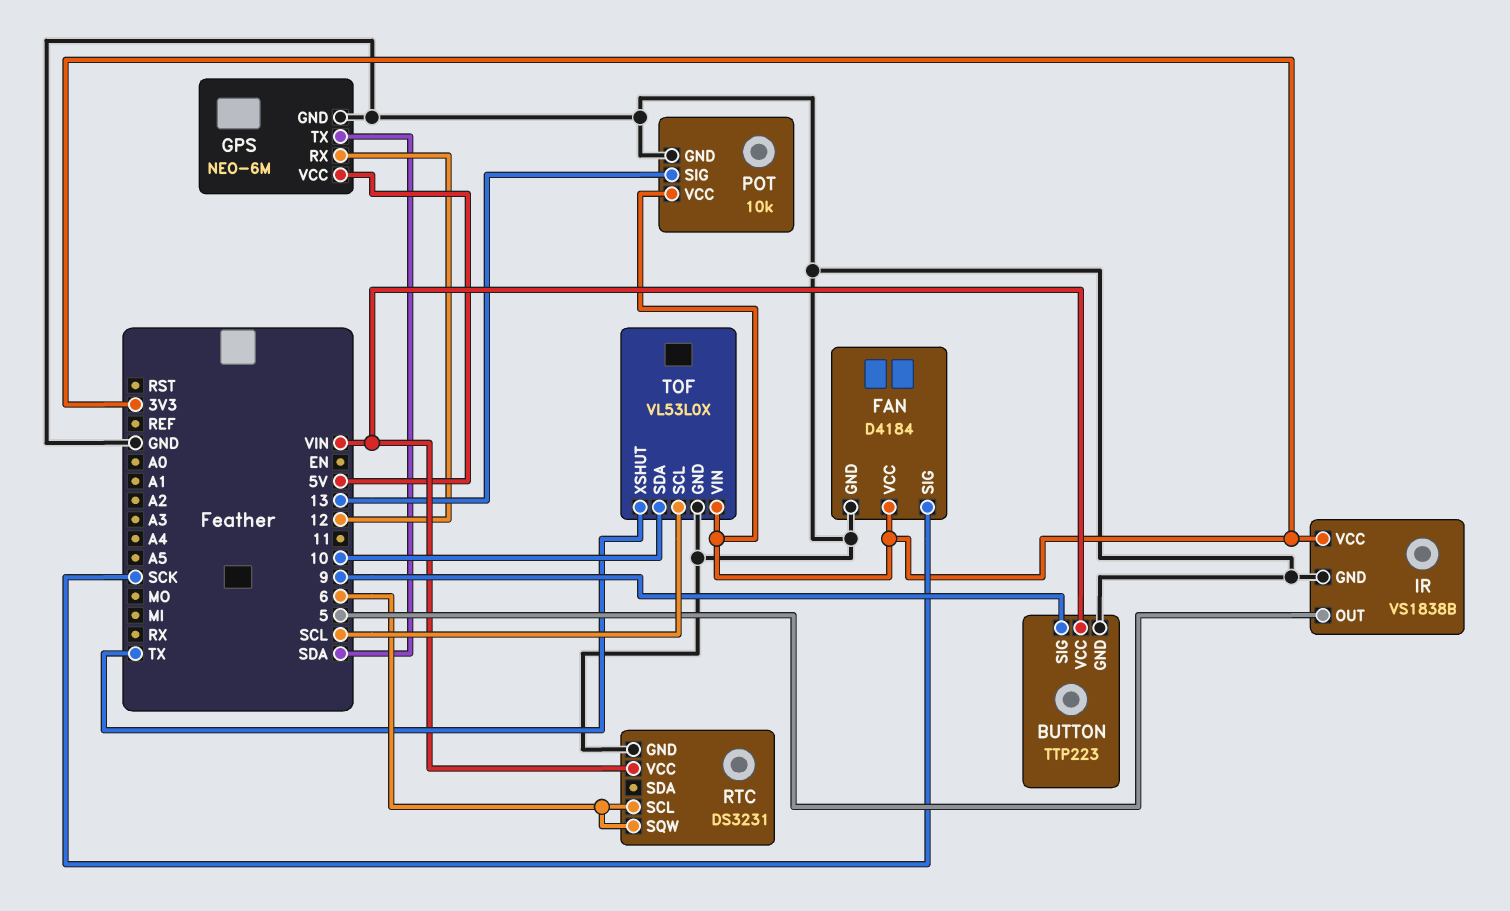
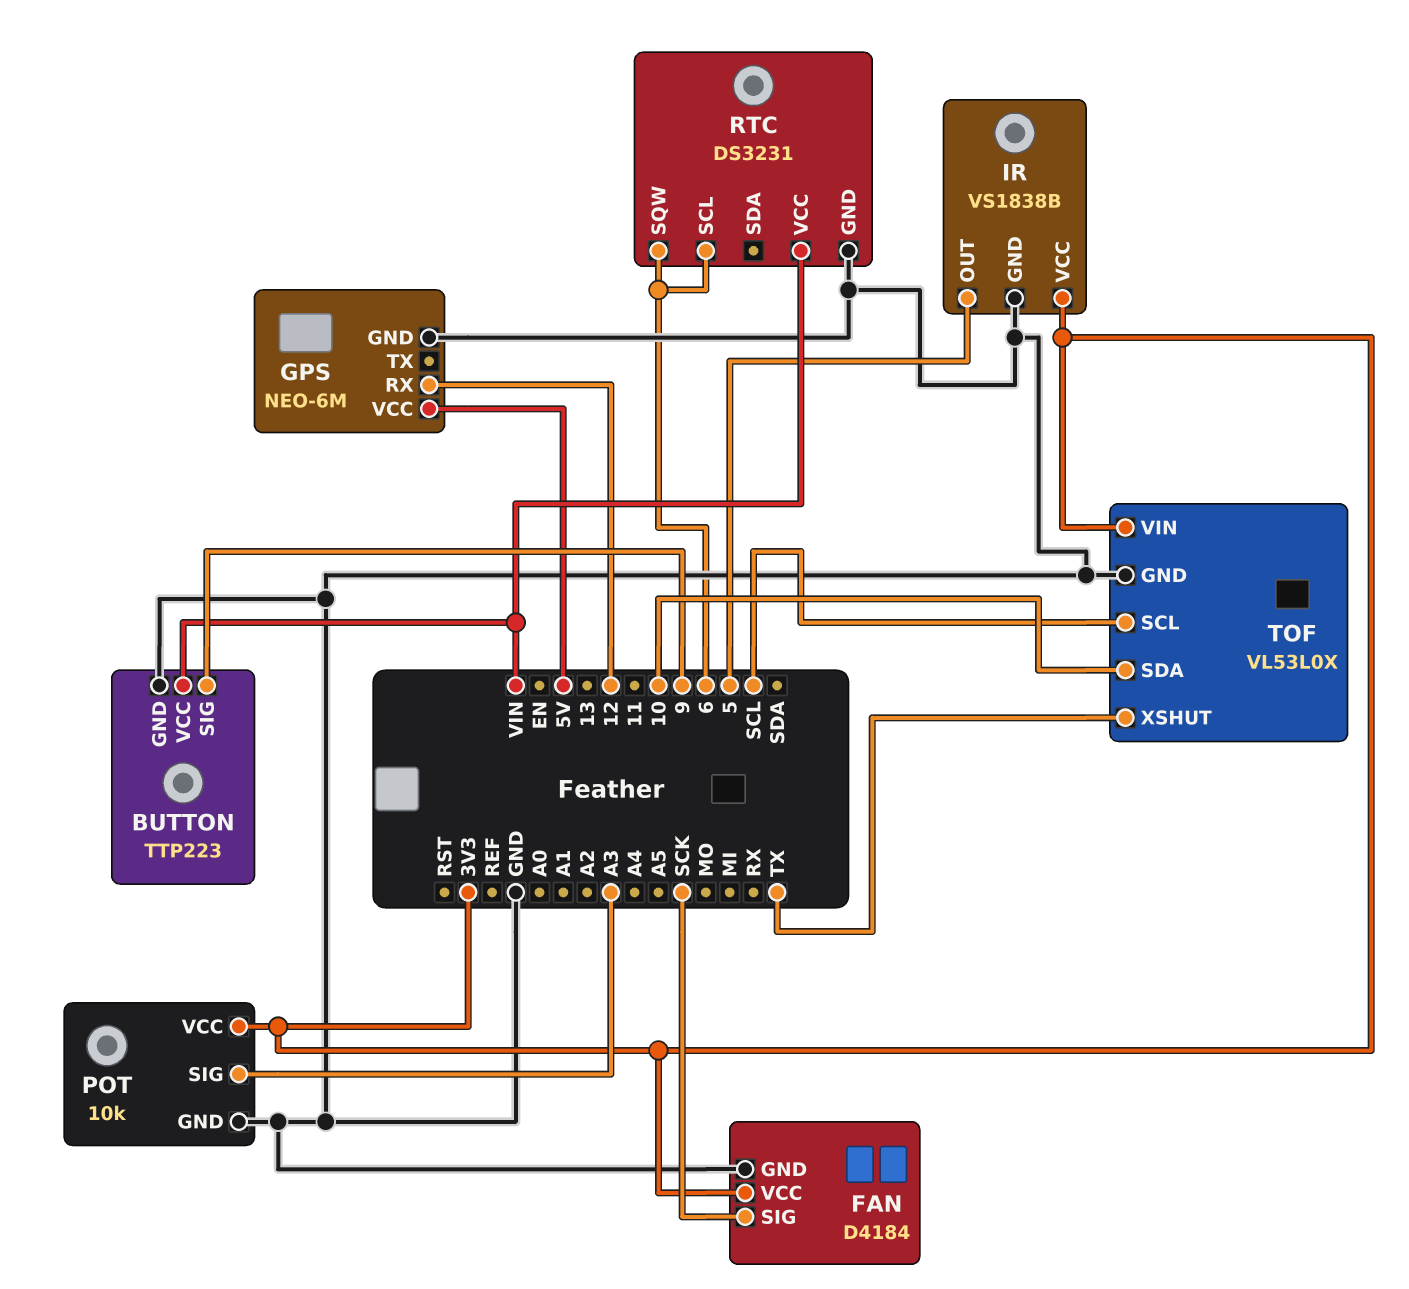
GPS pin TX: SDA -> none
POT pin SIG: 13 -> A3

